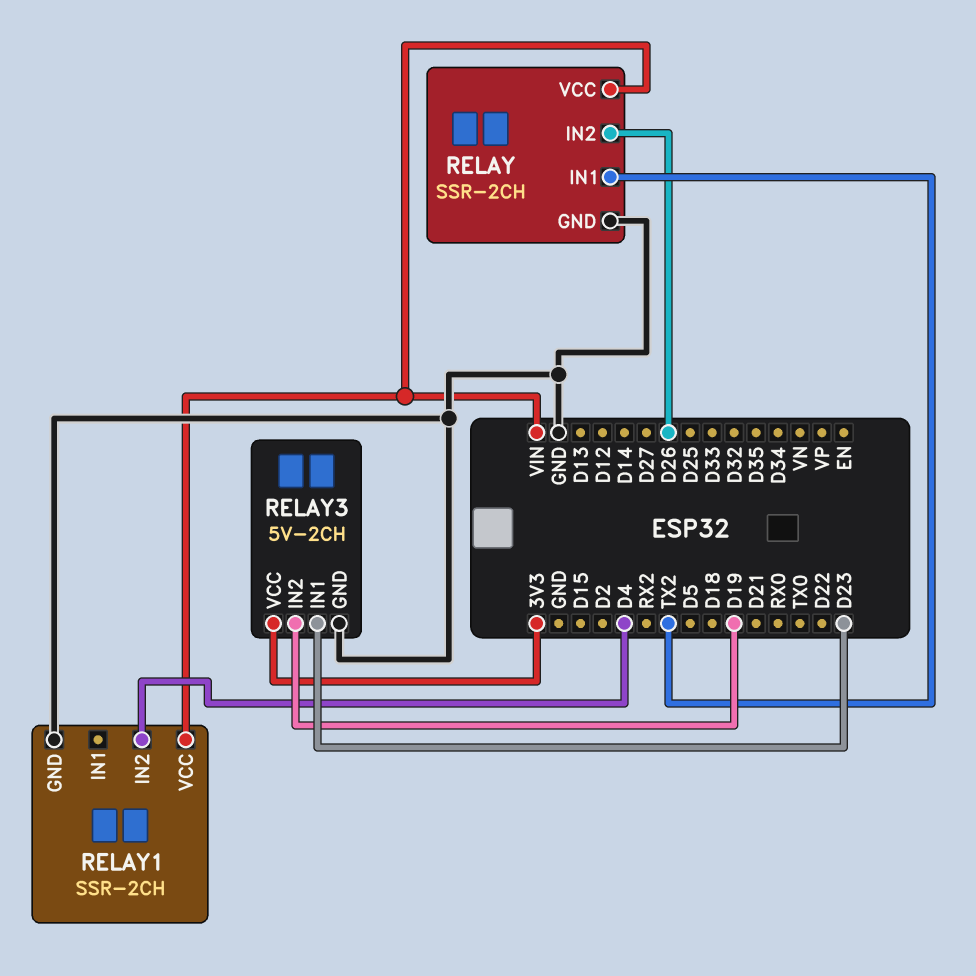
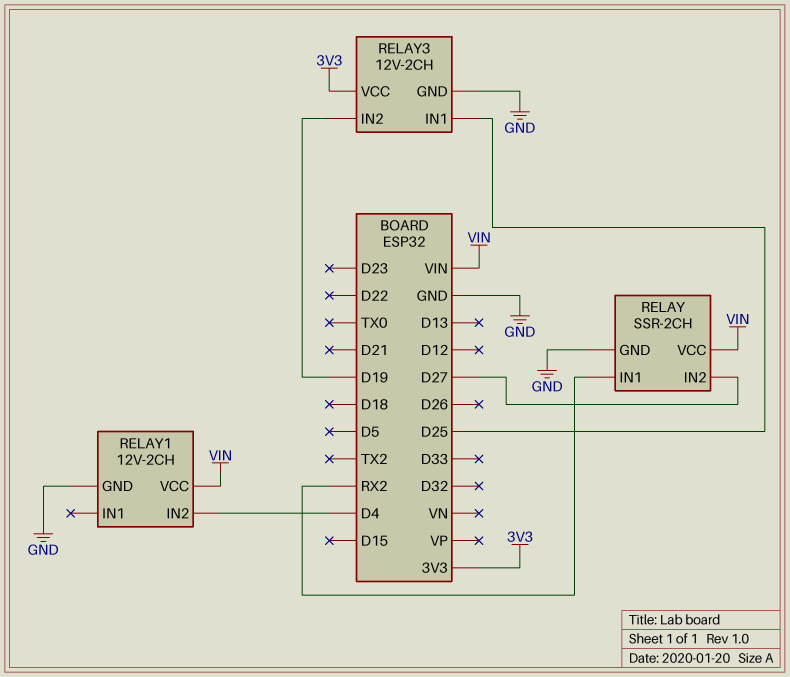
RELAY pin IN1: TX2 -> RX2
RELAY pin IN2: D26 -> D27
RELAY1: SSR-2CH -> 12V-2CH
RELAY3: 5V-2CH -> 12V-2CH
RELAY3 pin IN1: D23 -> D25

